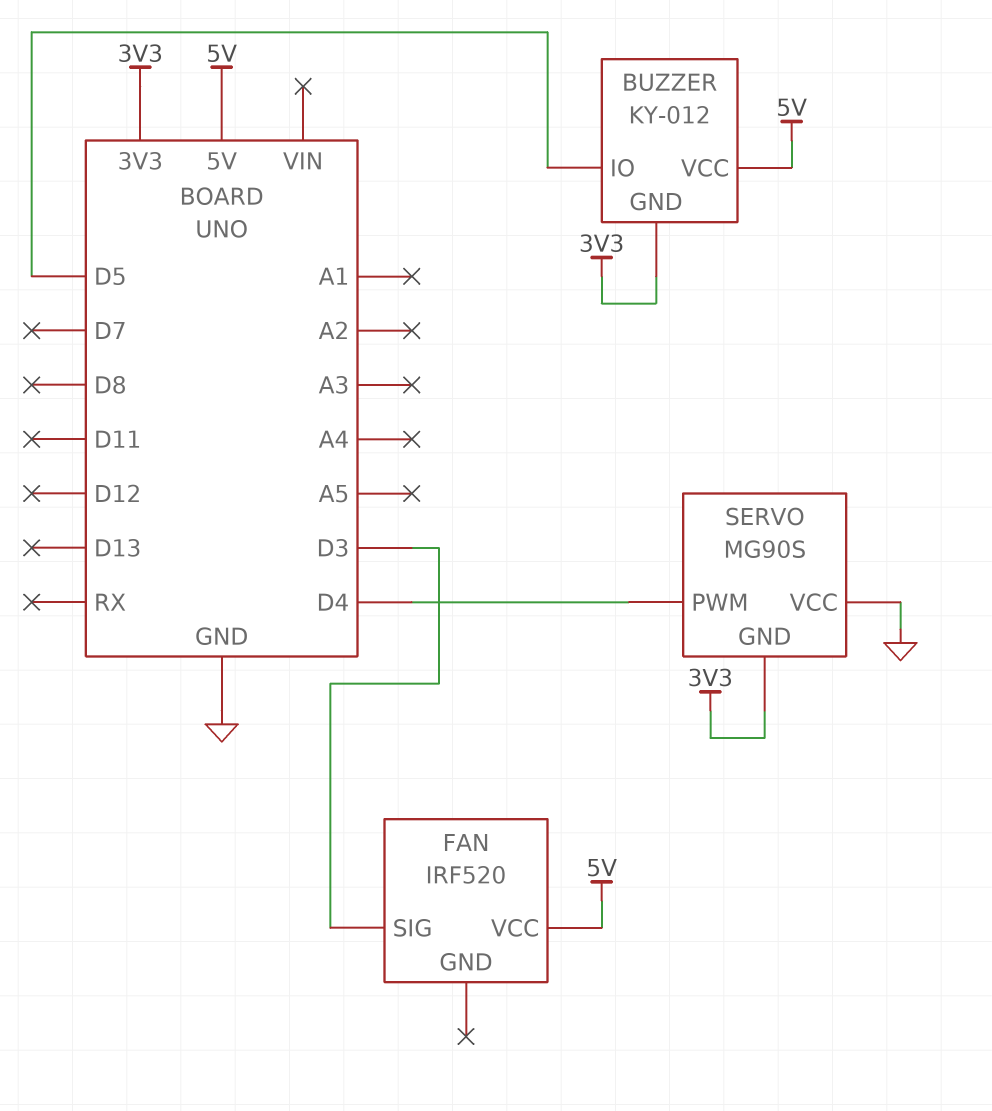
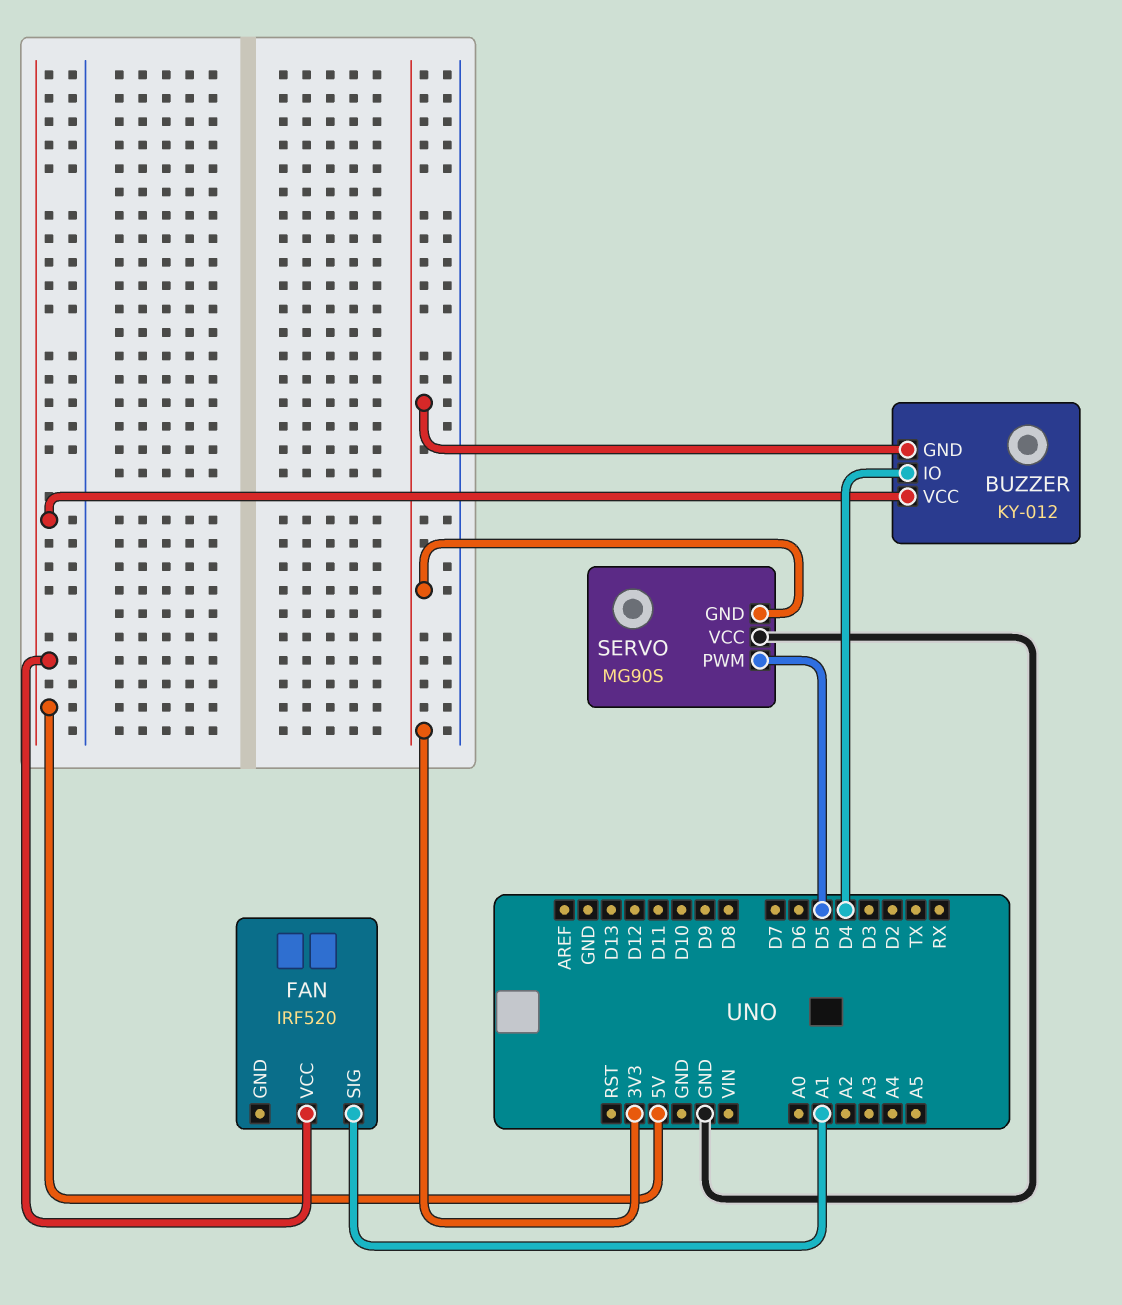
BUZZER pin IO: D5 -> D4
FAN pin SIG: D3 -> A1
SERVO pin PWM: D4 -> D5

